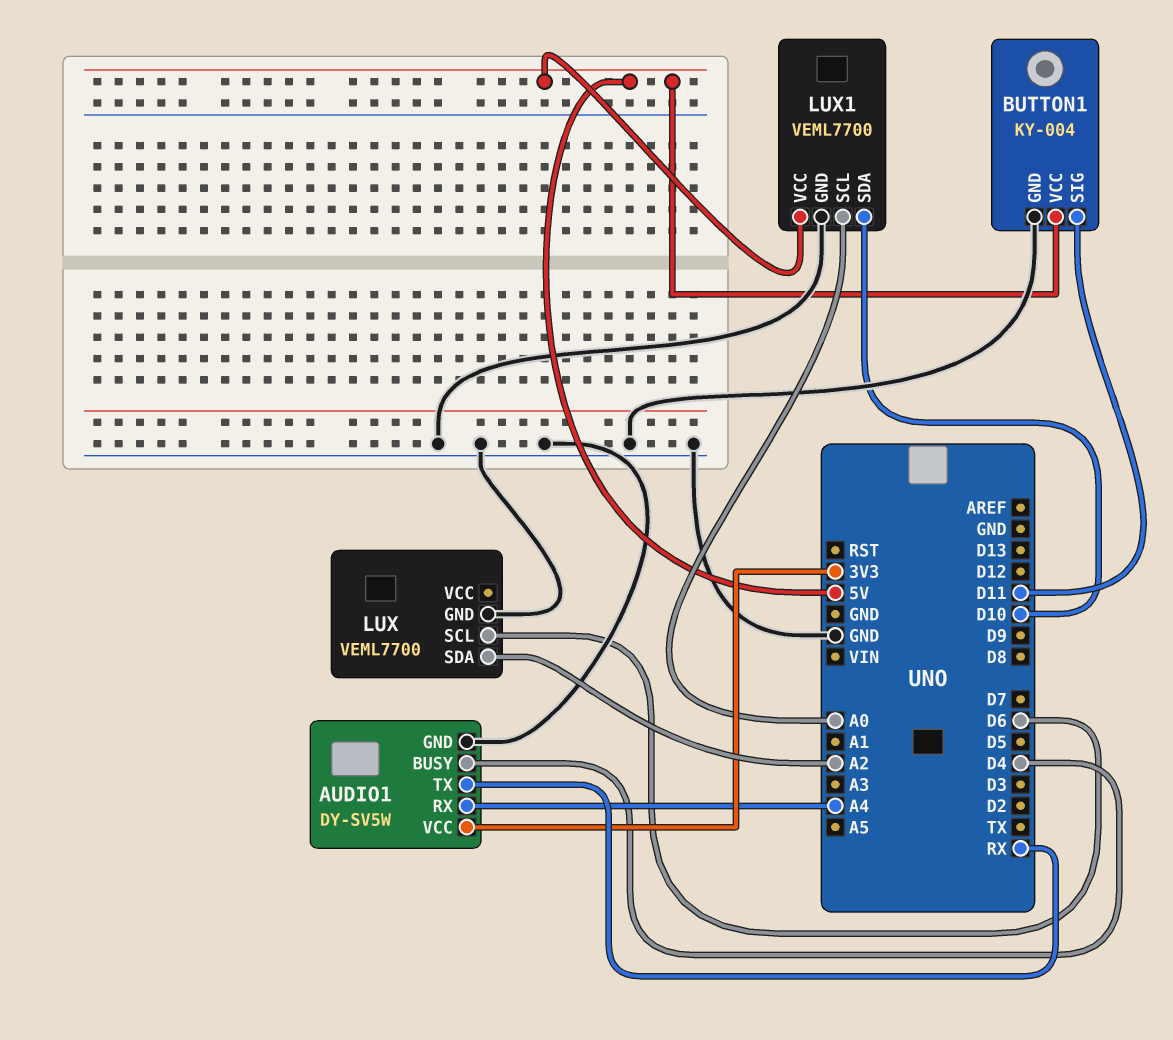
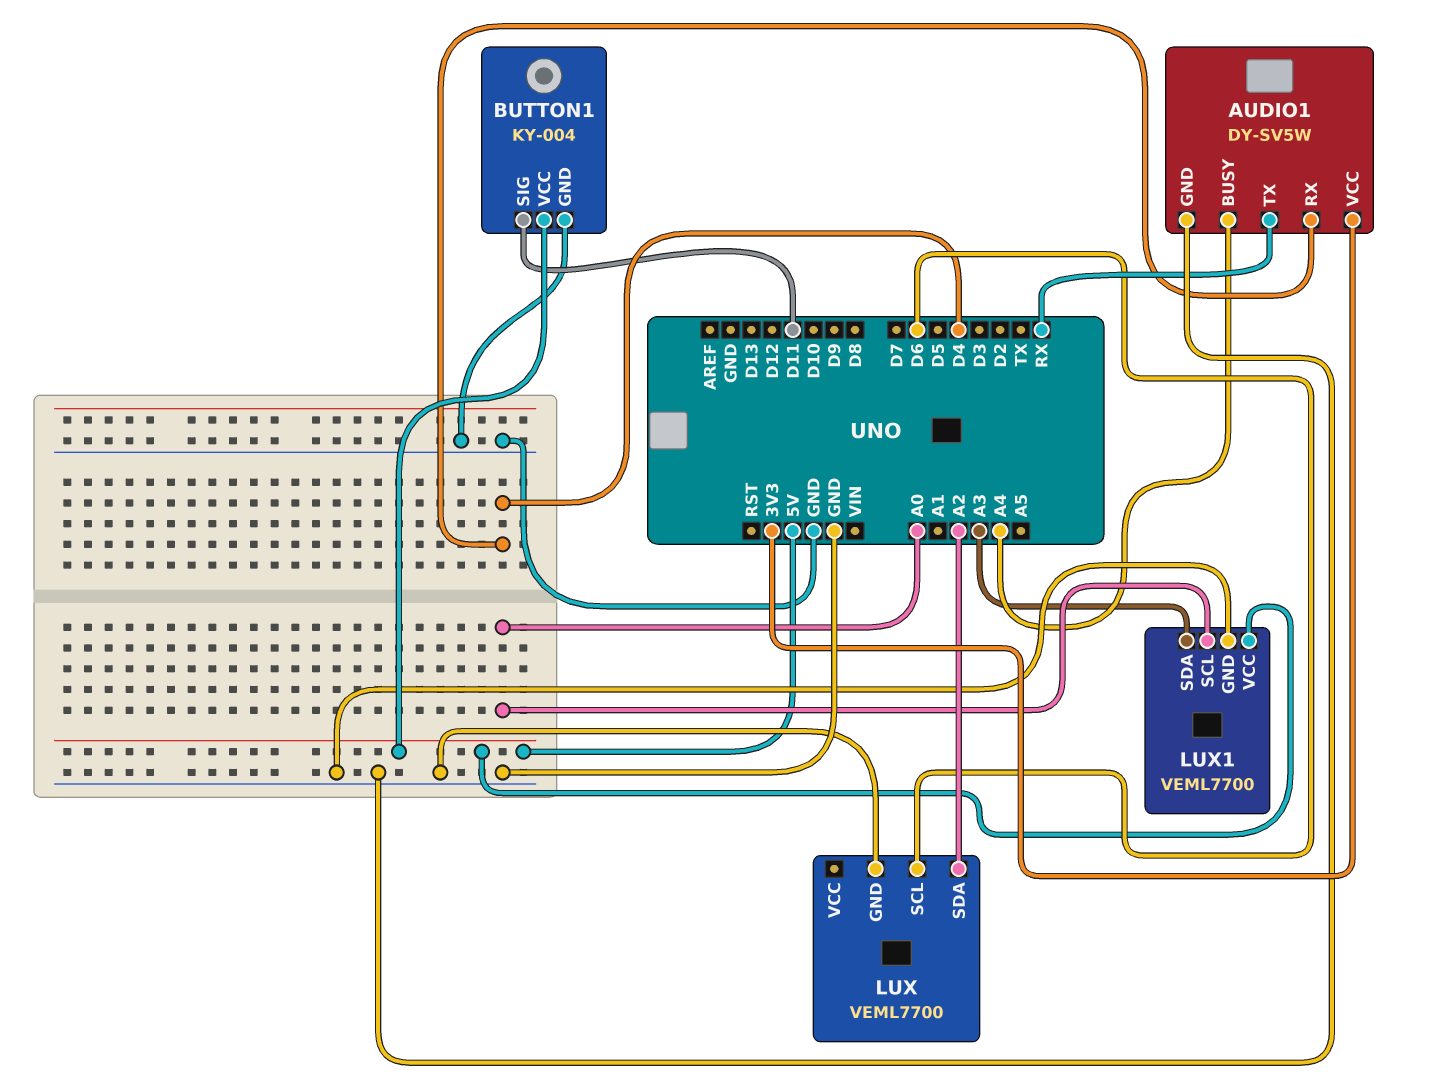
AUDIO1 pin BUSY: D4 -> A4
AUDIO1 pin RX: A4 -> D4
LUX1 pin SDA: D10 -> A3

